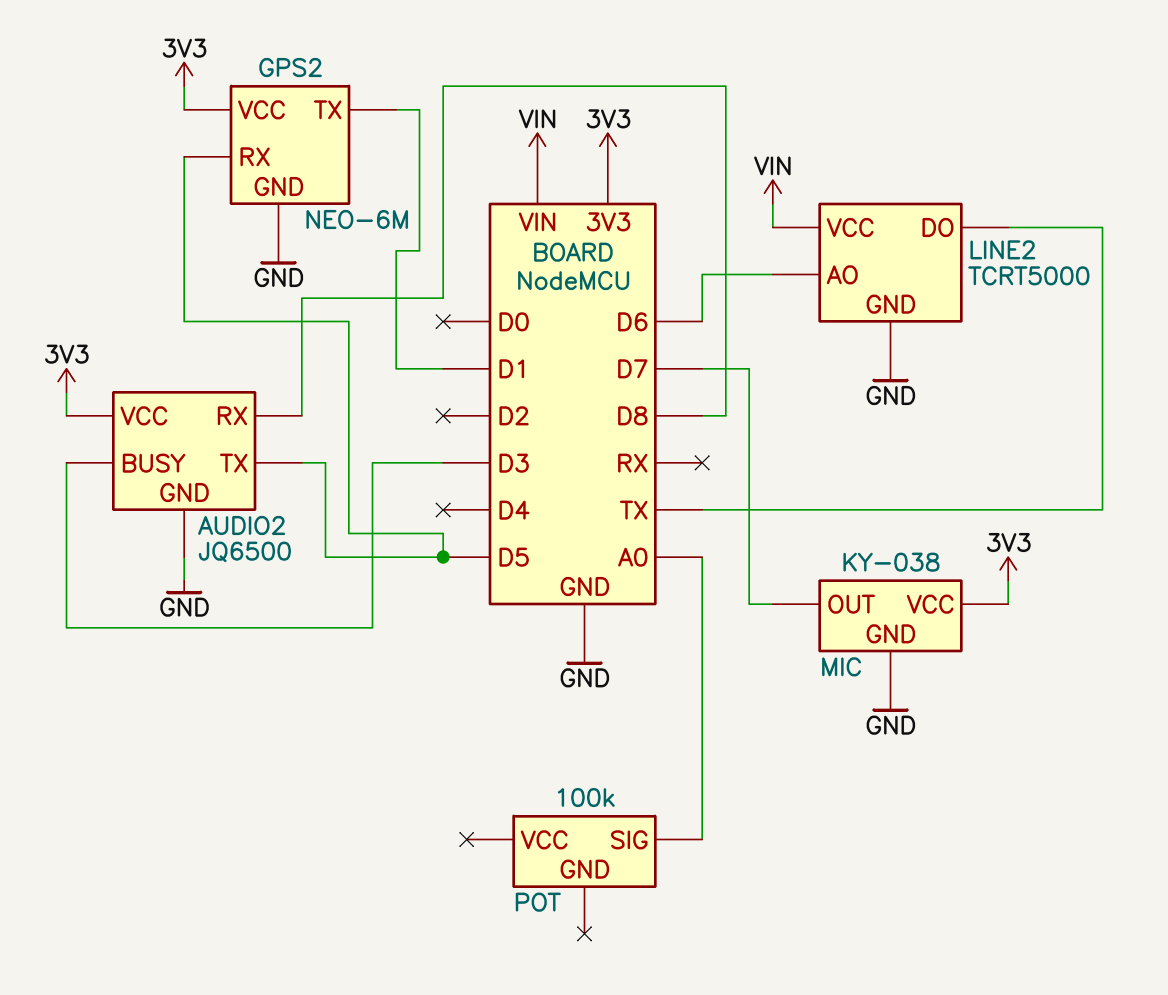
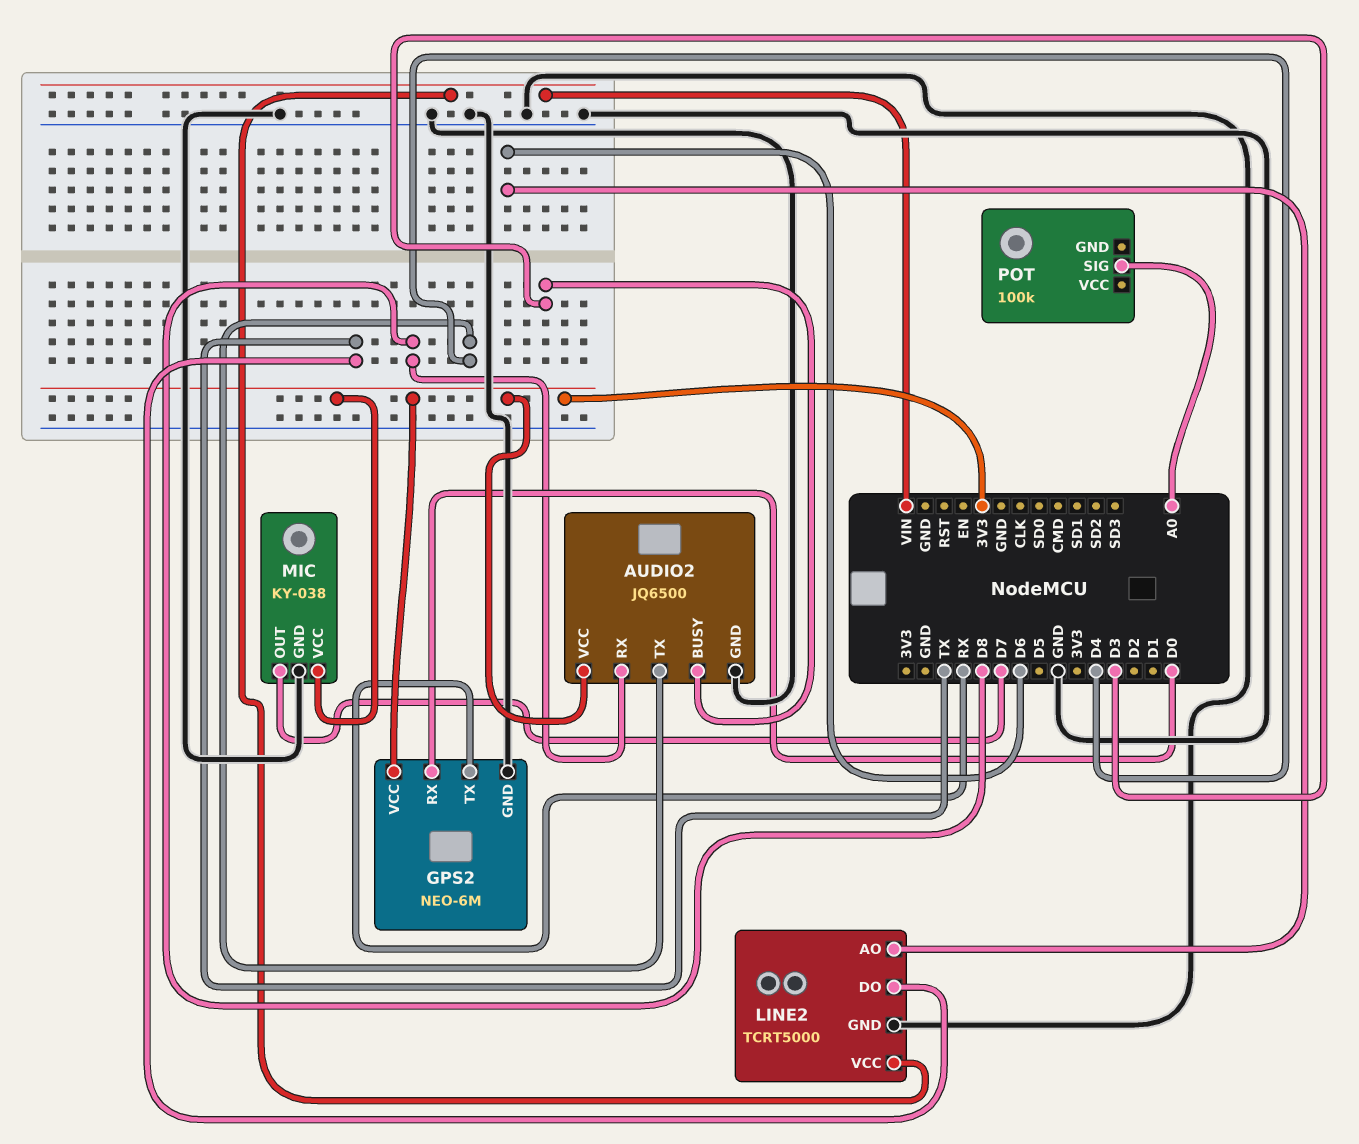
AUDIO2 pin TX: D5 -> D4
GPS2 pin RX: D5 -> D0
GPS2 pin TX: D1 -> RX

